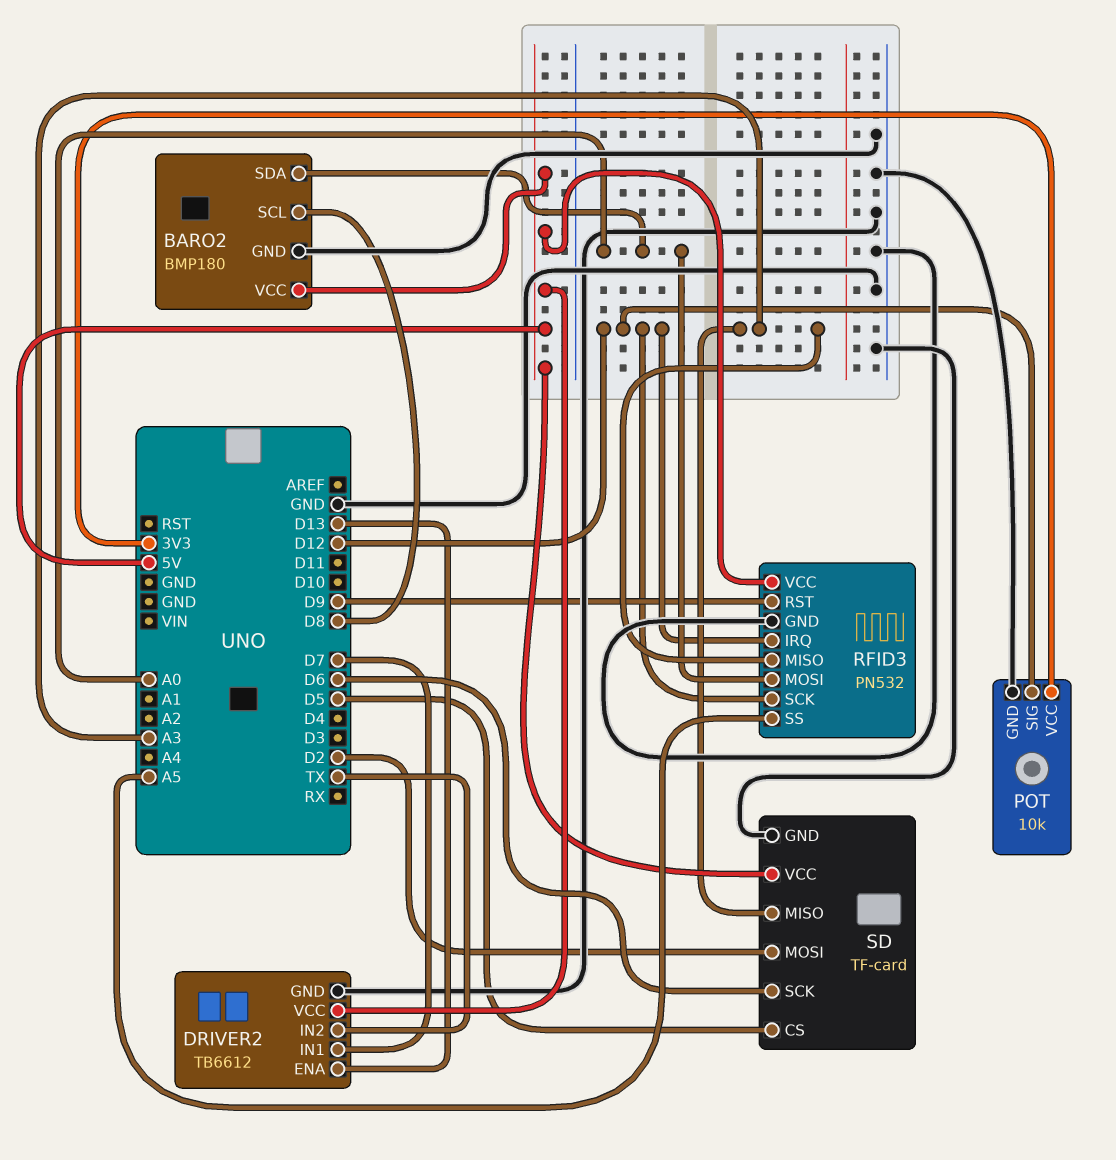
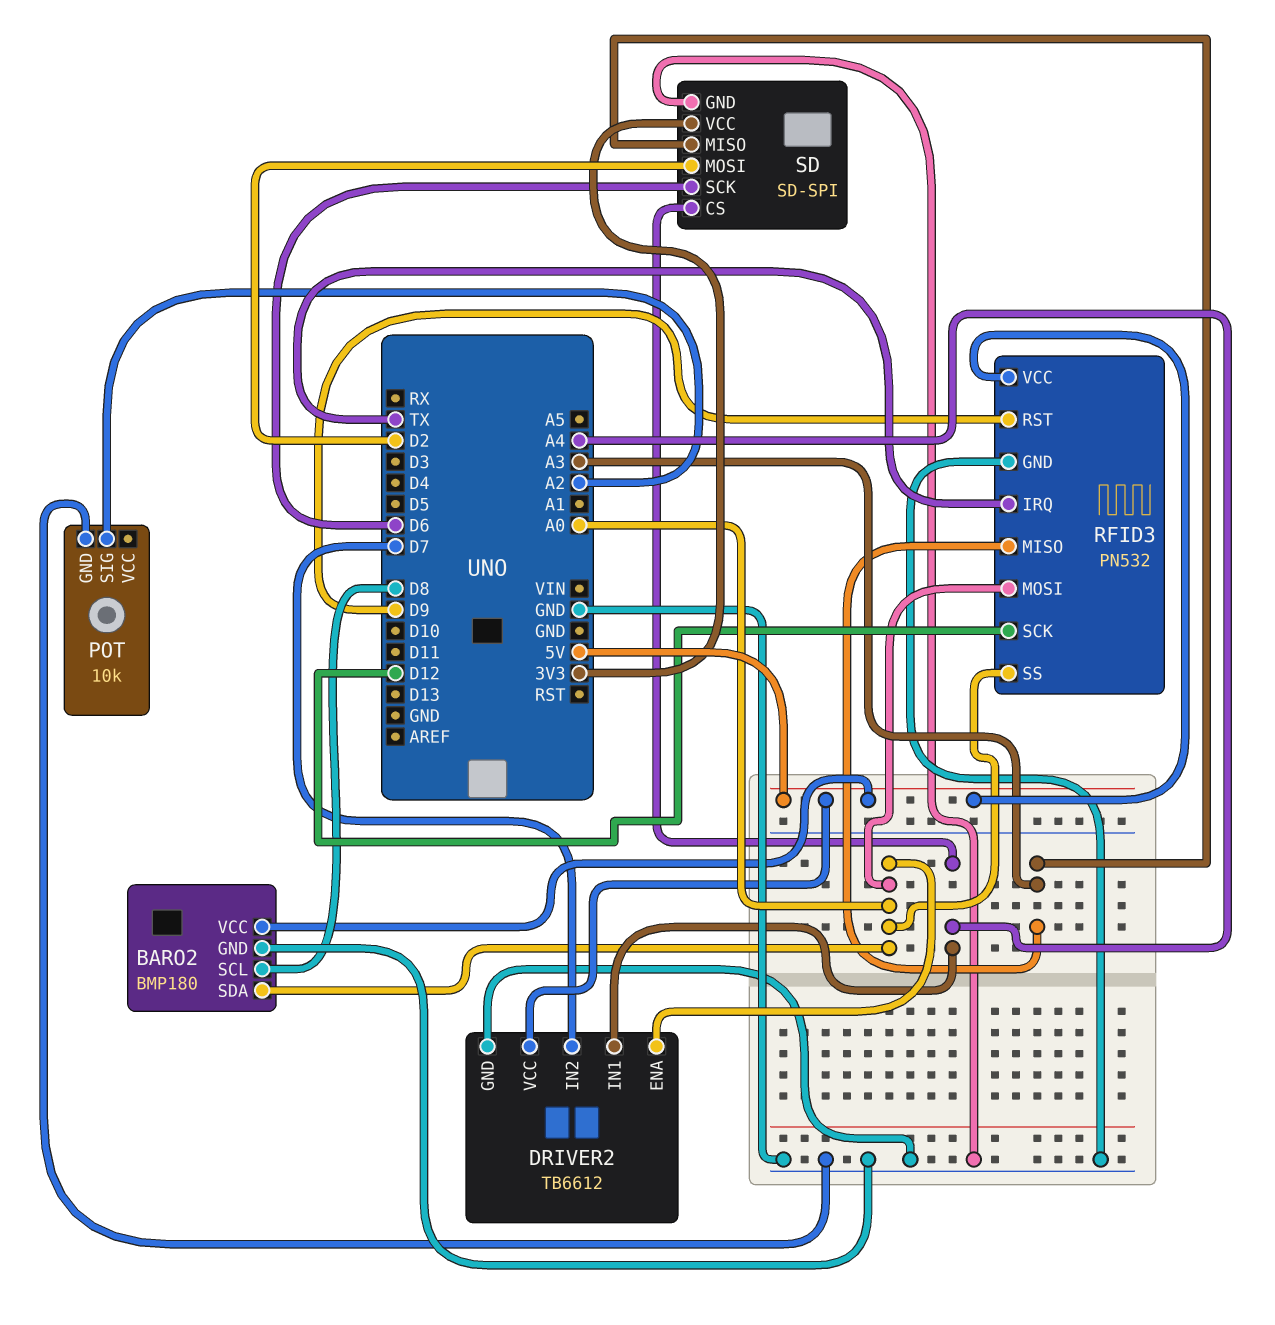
DRIVER2 pin ENA: D13 -> A0
DRIVER2 pin IN1: D7 -> A4
DRIVER2 pin IN2: TX -> D7
POT pin SIG: D12 -> A2
POT pin VCC: 3V3 -> none
RFID3 pin IRQ: D12 -> TX
RFID3 pin SS: A5 -> A0
SD: TF-card -> SD-SPI
SD pin CS: D5 -> A4
SD pin VCC: 5V -> 3V3

